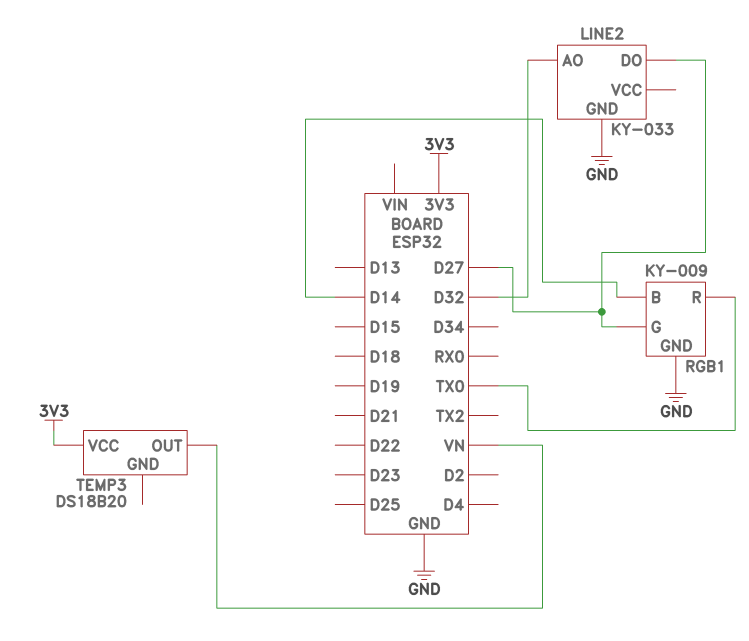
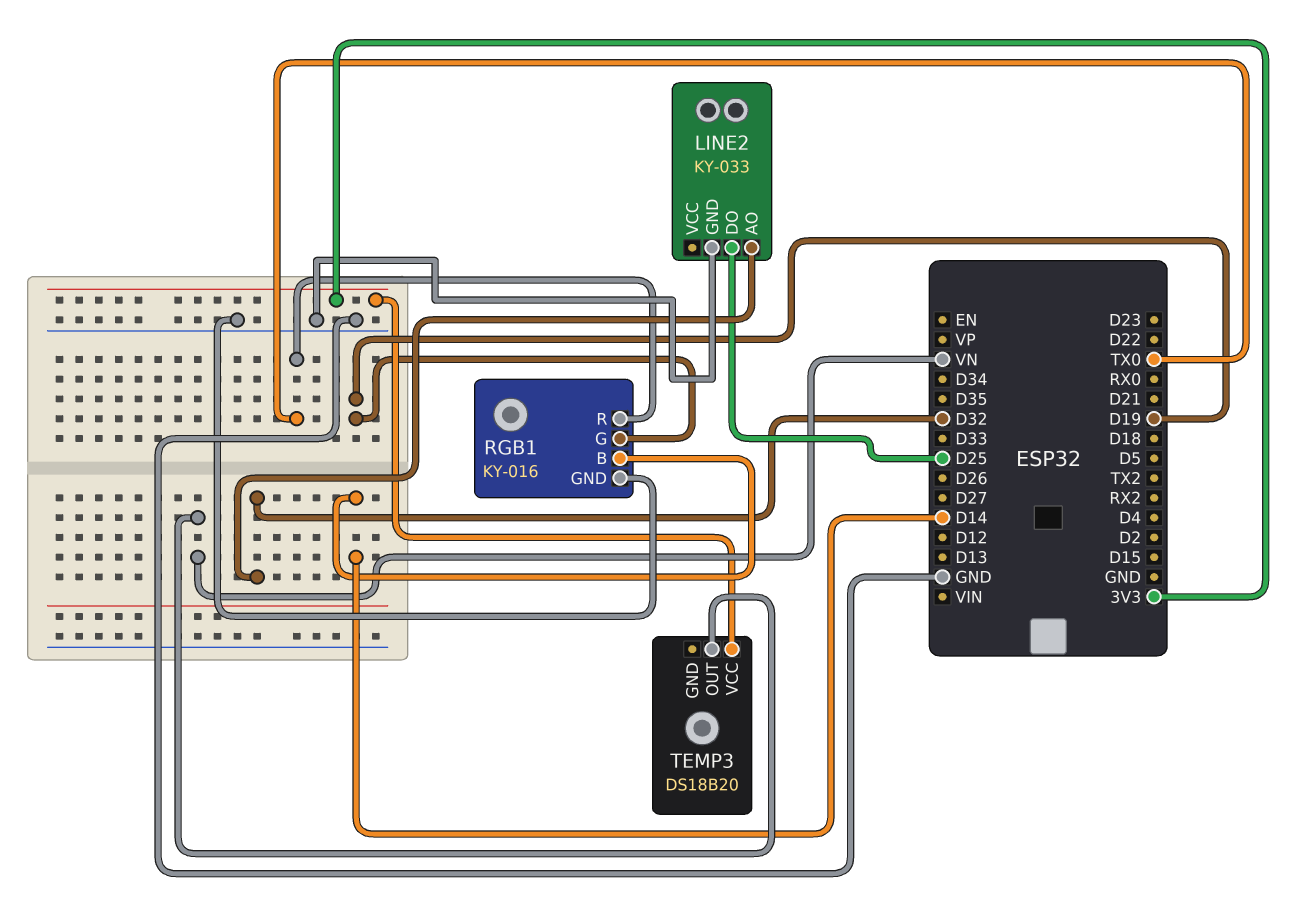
LINE2 pin DO: D27 -> D25
RGB1: KY-009 -> KY-016
RGB1 pin G: D27 -> D19

